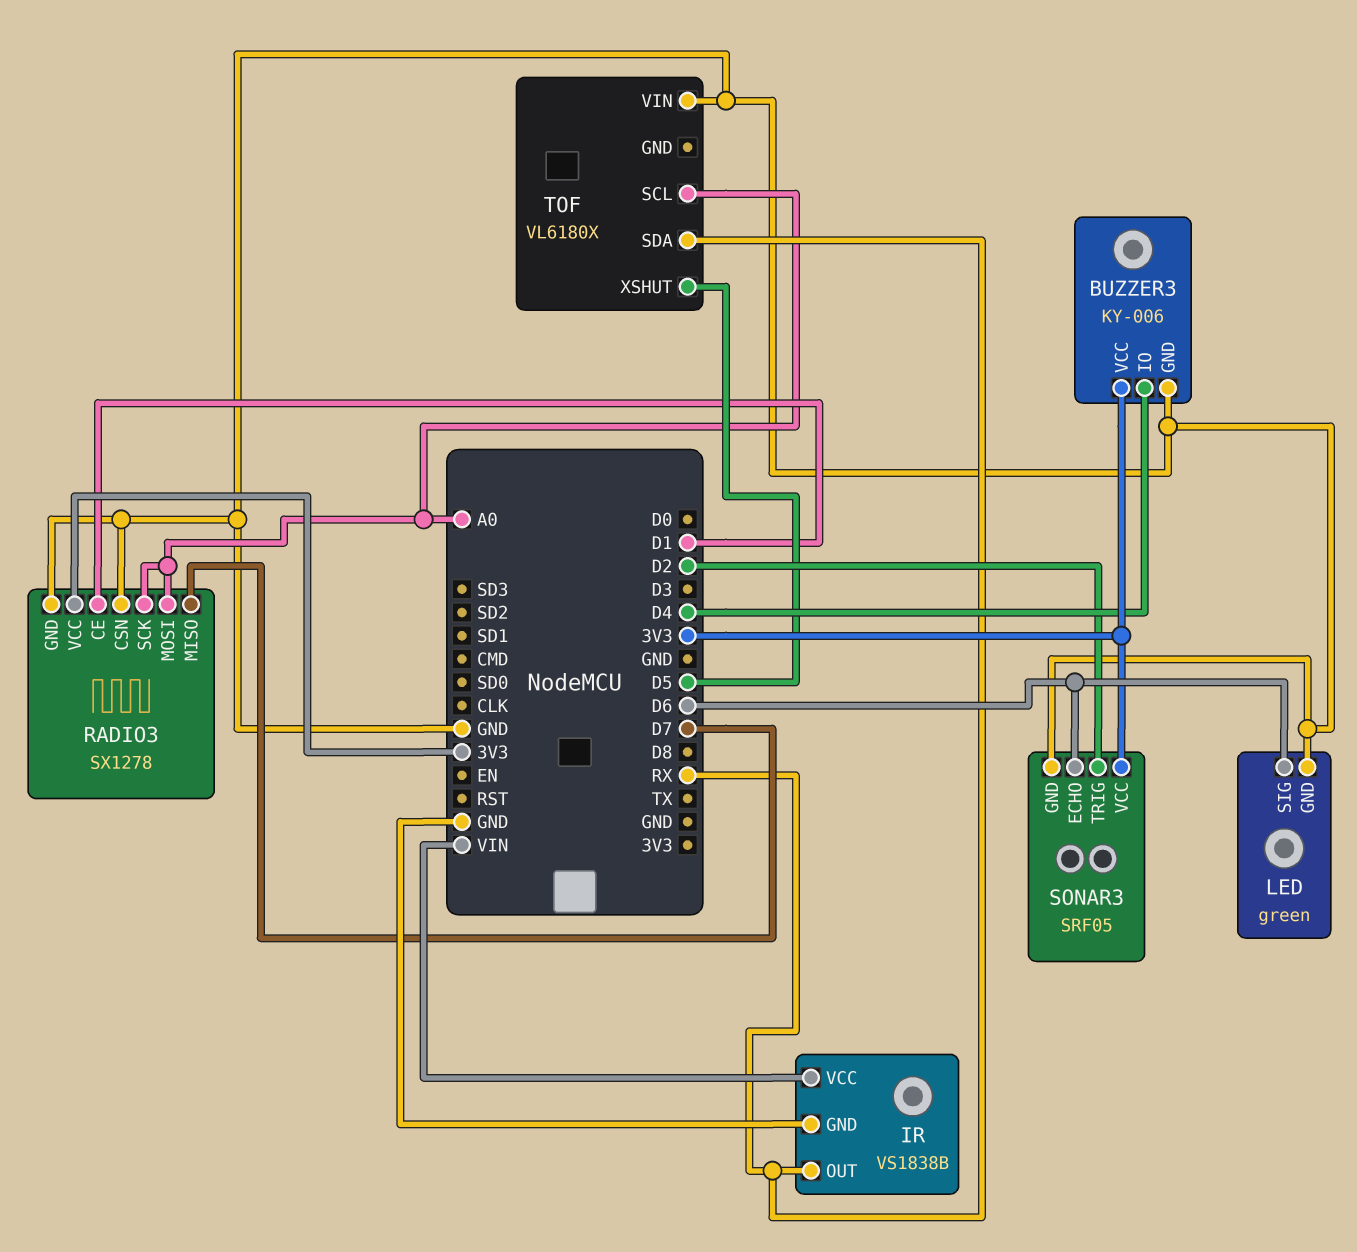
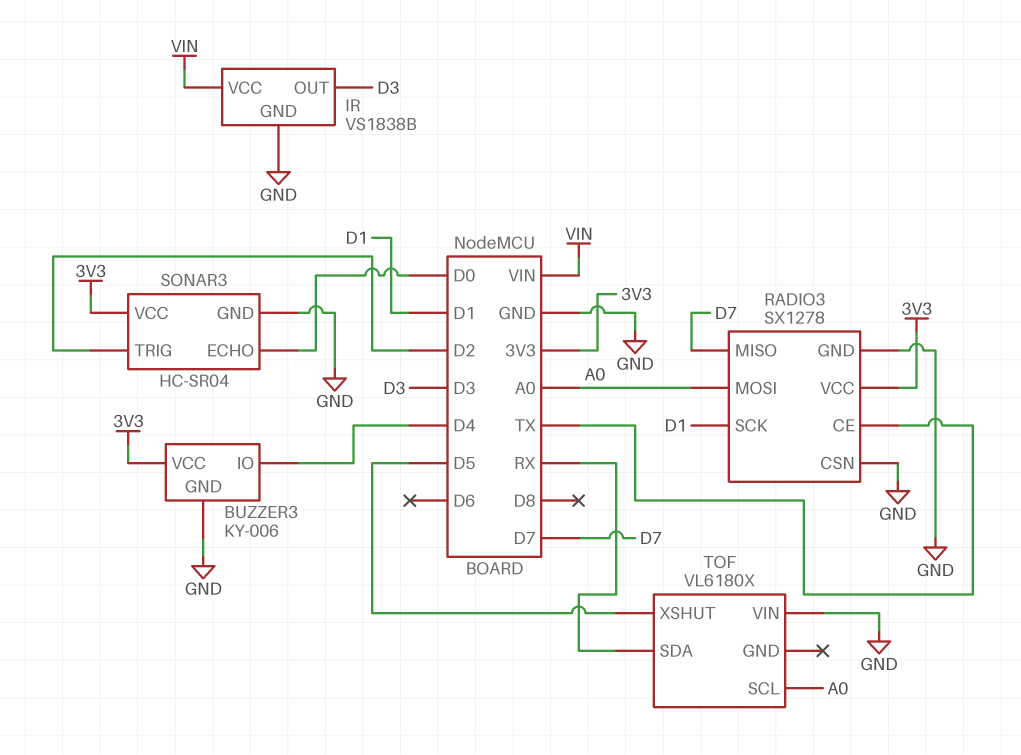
IR pin OUT: RX -> D3
LED: green -> none
LED pin GND: GND -> none
LED pin SIG: D6 -> none
RADIO3 pin CE: D1 -> TX
RADIO3 pin SCK: A0 -> D1
SONAR3: SRF05 -> HC-SR04
SONAR3 pin ECHO: D6 -> D0

